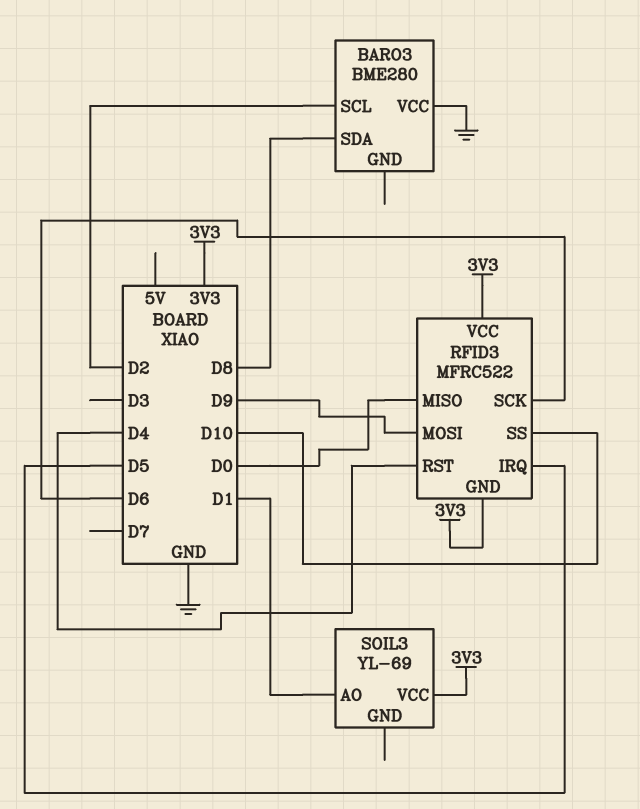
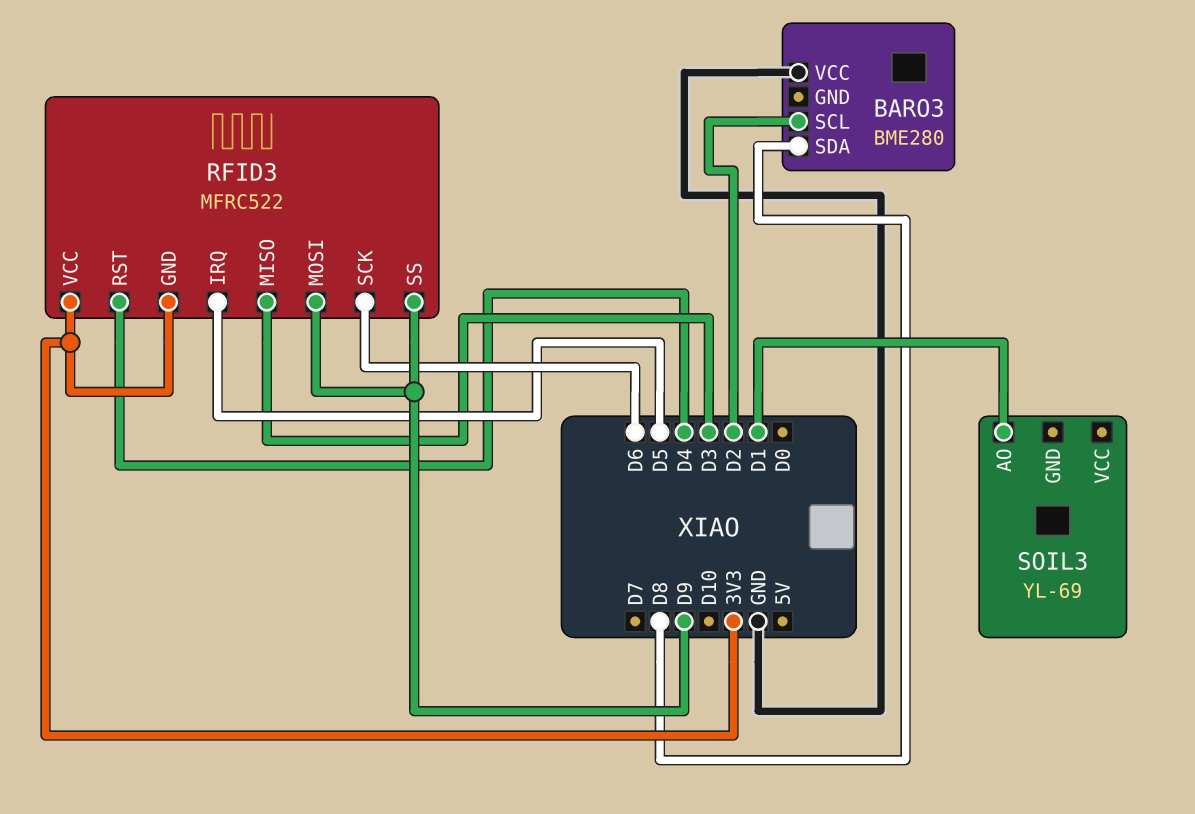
RFID3 pin MISO: D0 -> D3
RFID3 pin SS: D10 -> D9
SOIL3 pin VCC: 3V3 -> none

